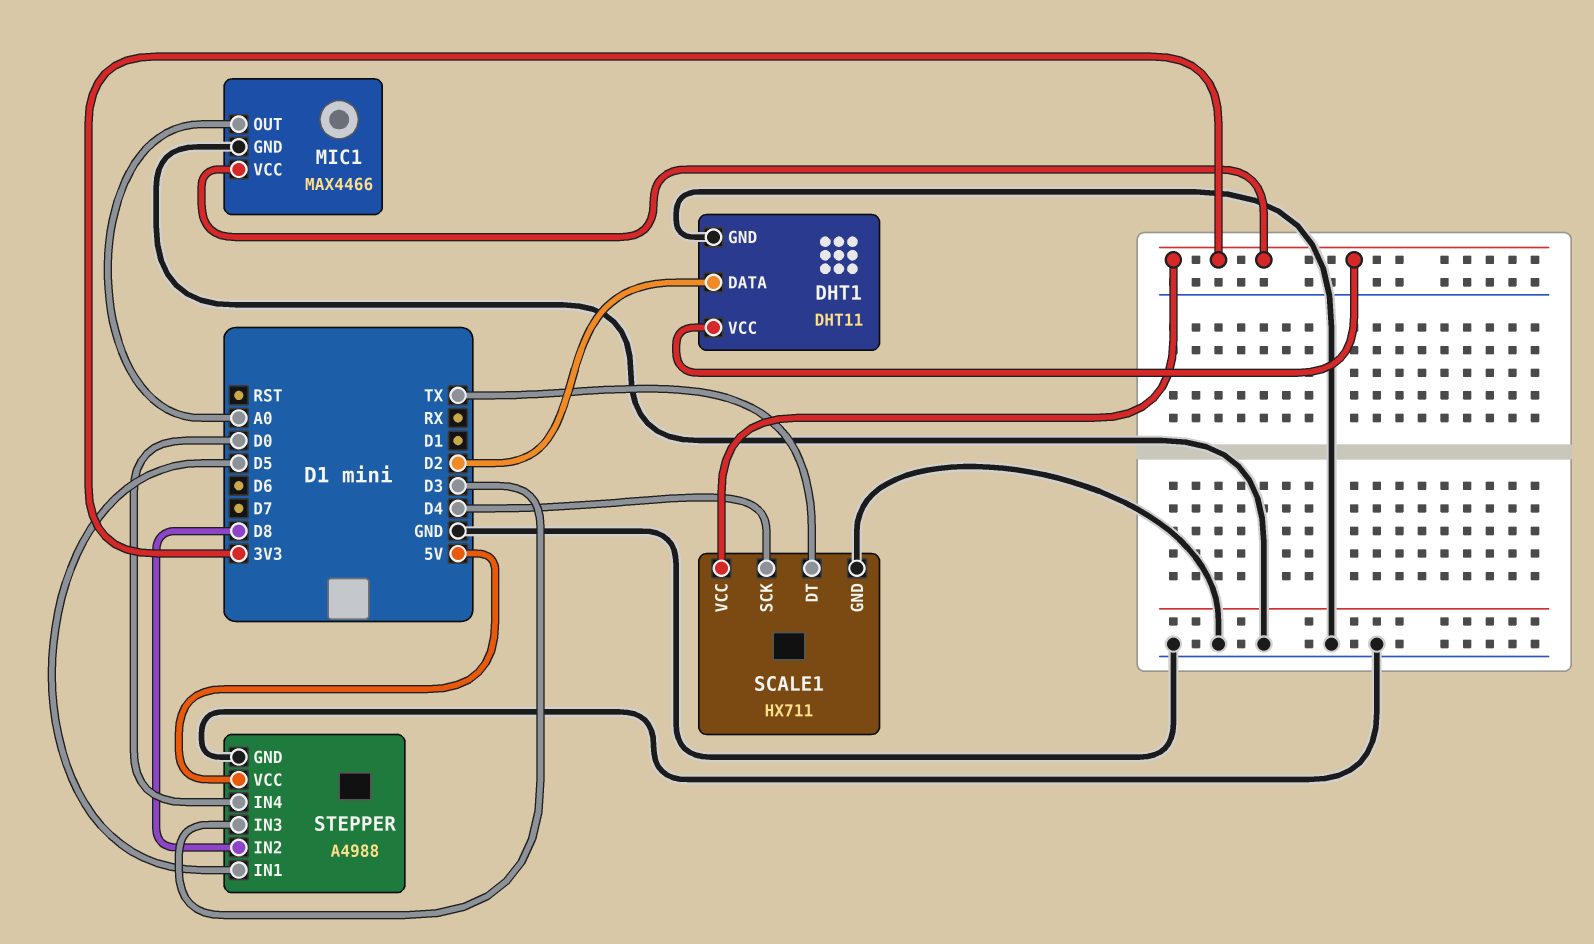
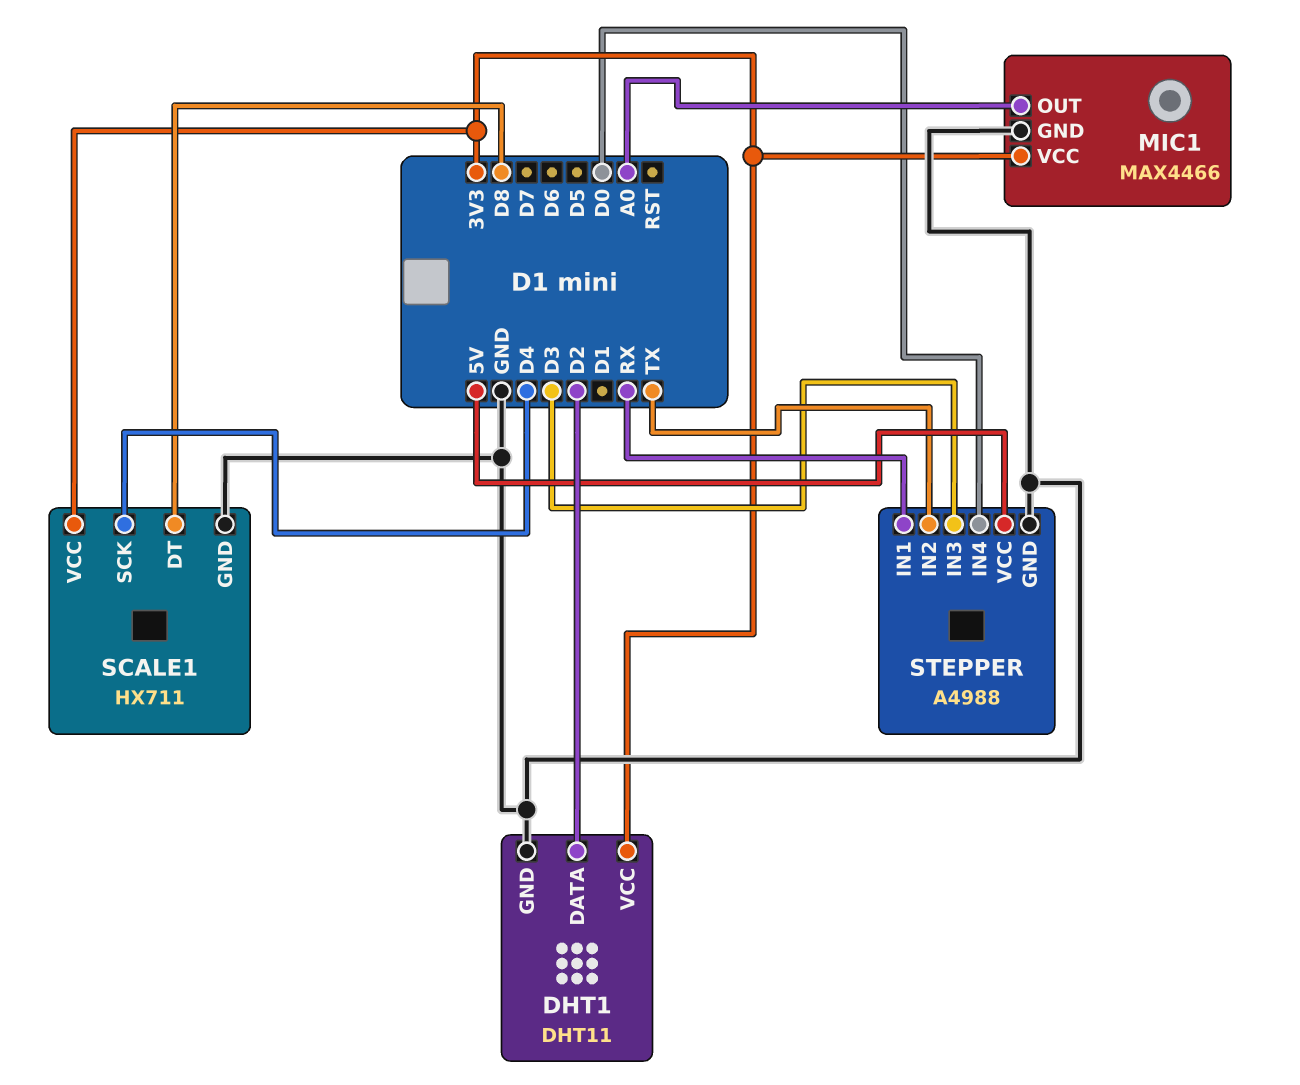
SCALE1 pin DT: TX -> D8
STEPPER pin IN1: D5 -> RX
STEPPER pin IN2: D8 -> TX

